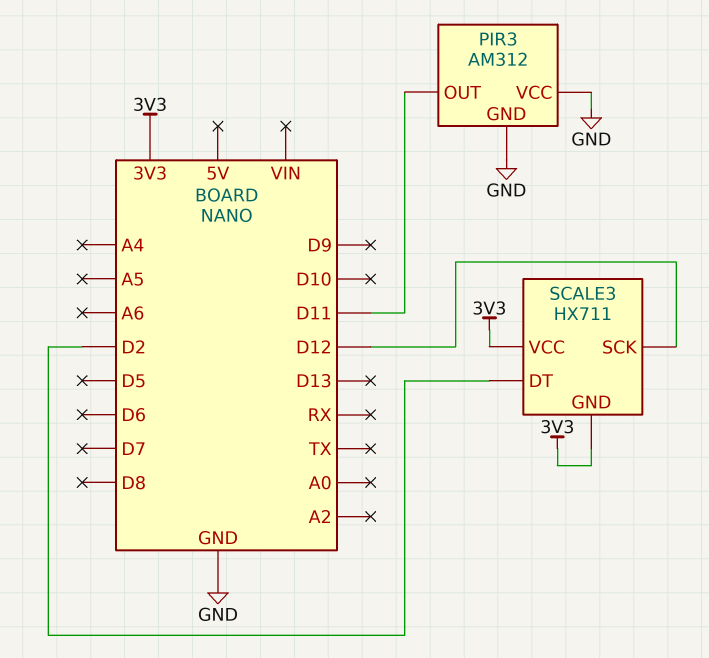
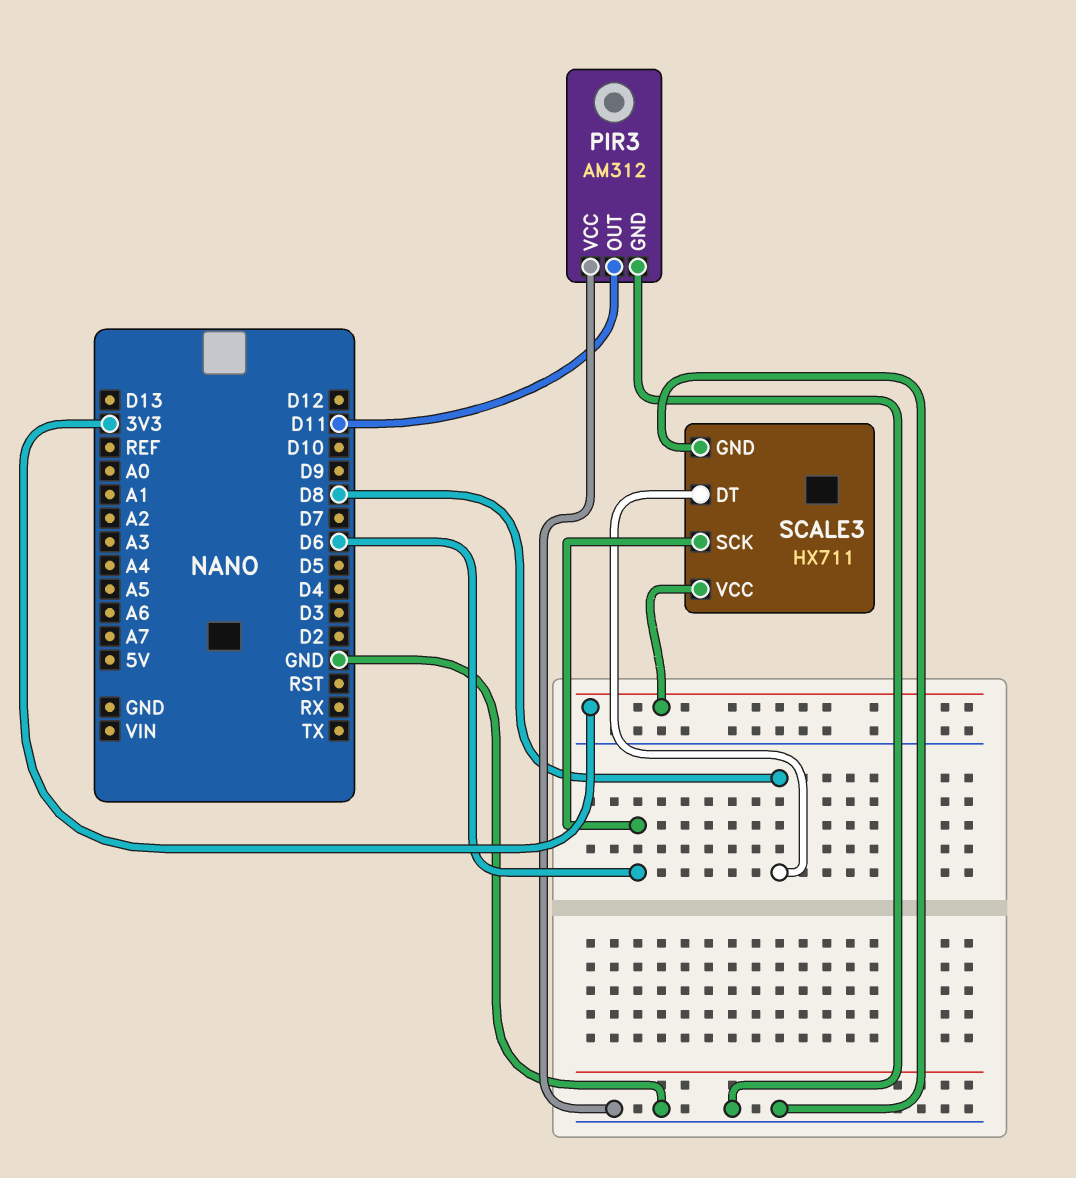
SCALE3 pin DT: D2 -> D8
SCALE3 pin GND: 3V3 -> GND
SCALE3 pin SCK: D12 -> D6

